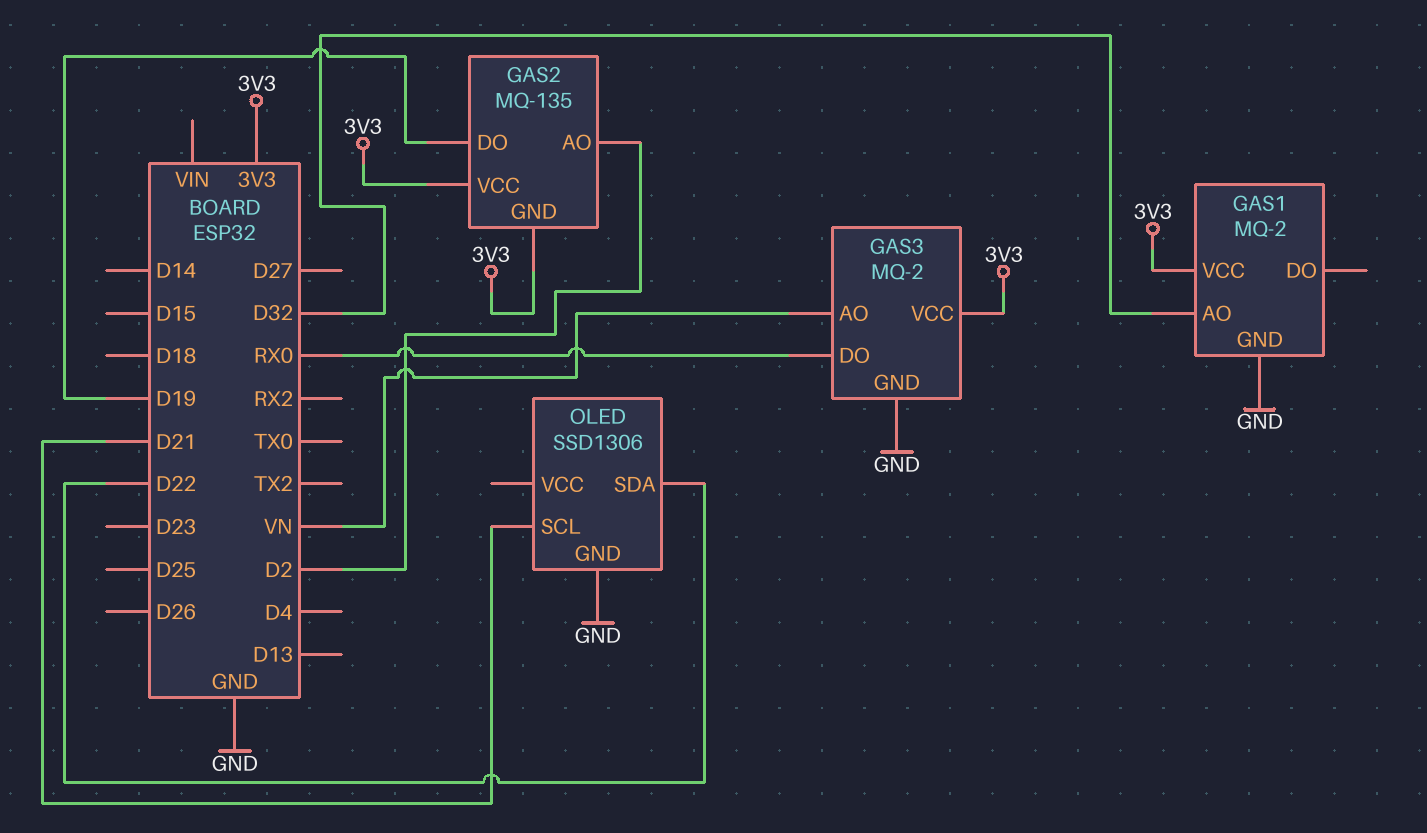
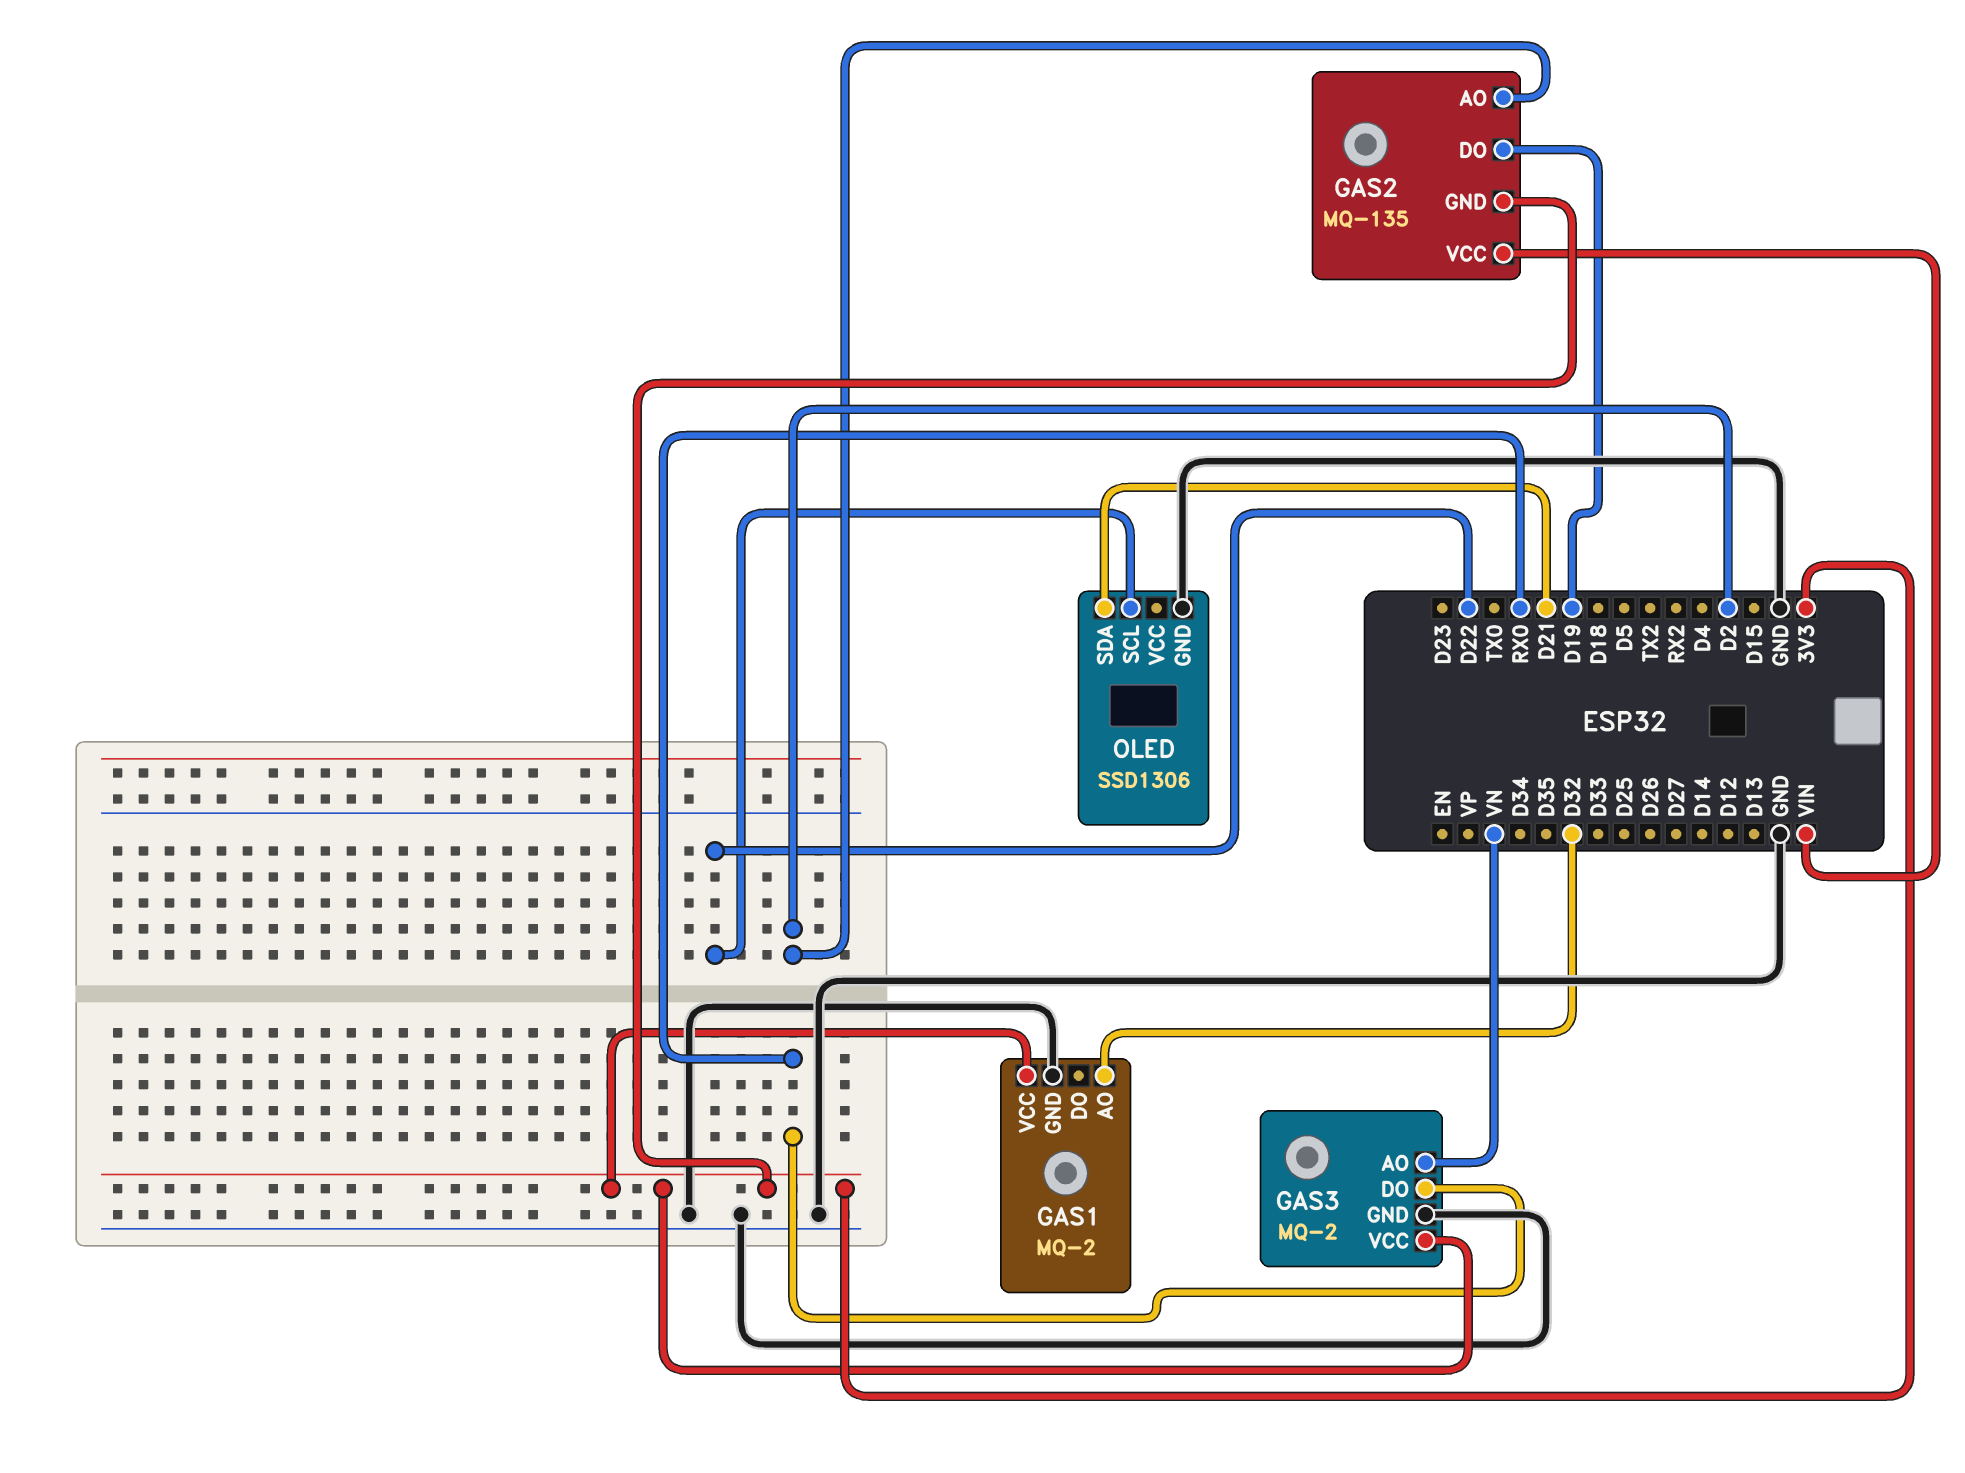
GAS2 pin VCC: 3V3 -> VIN
OLED pin SCL: D21 -> D22
OLED pin SDA: D22 -> D21

